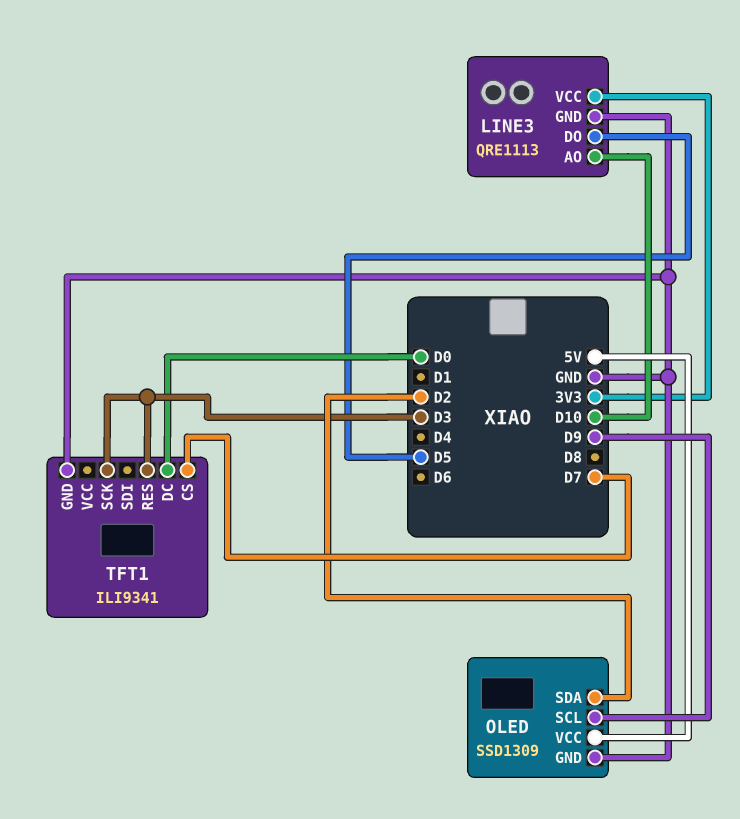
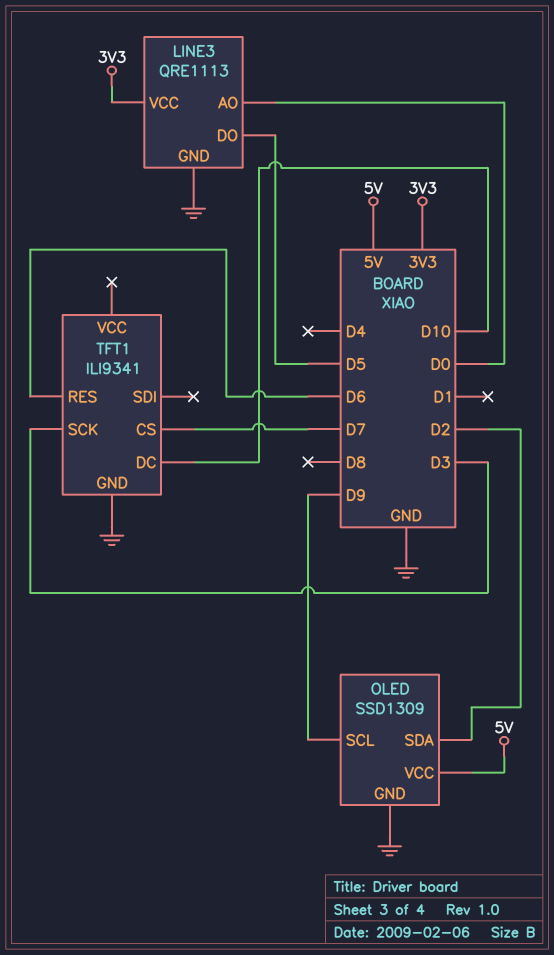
LINE3 pin AO: D10 -> D0
TFT1 pin DC: D0 -> D10
TFT1 pin RES: D3 -> D6

